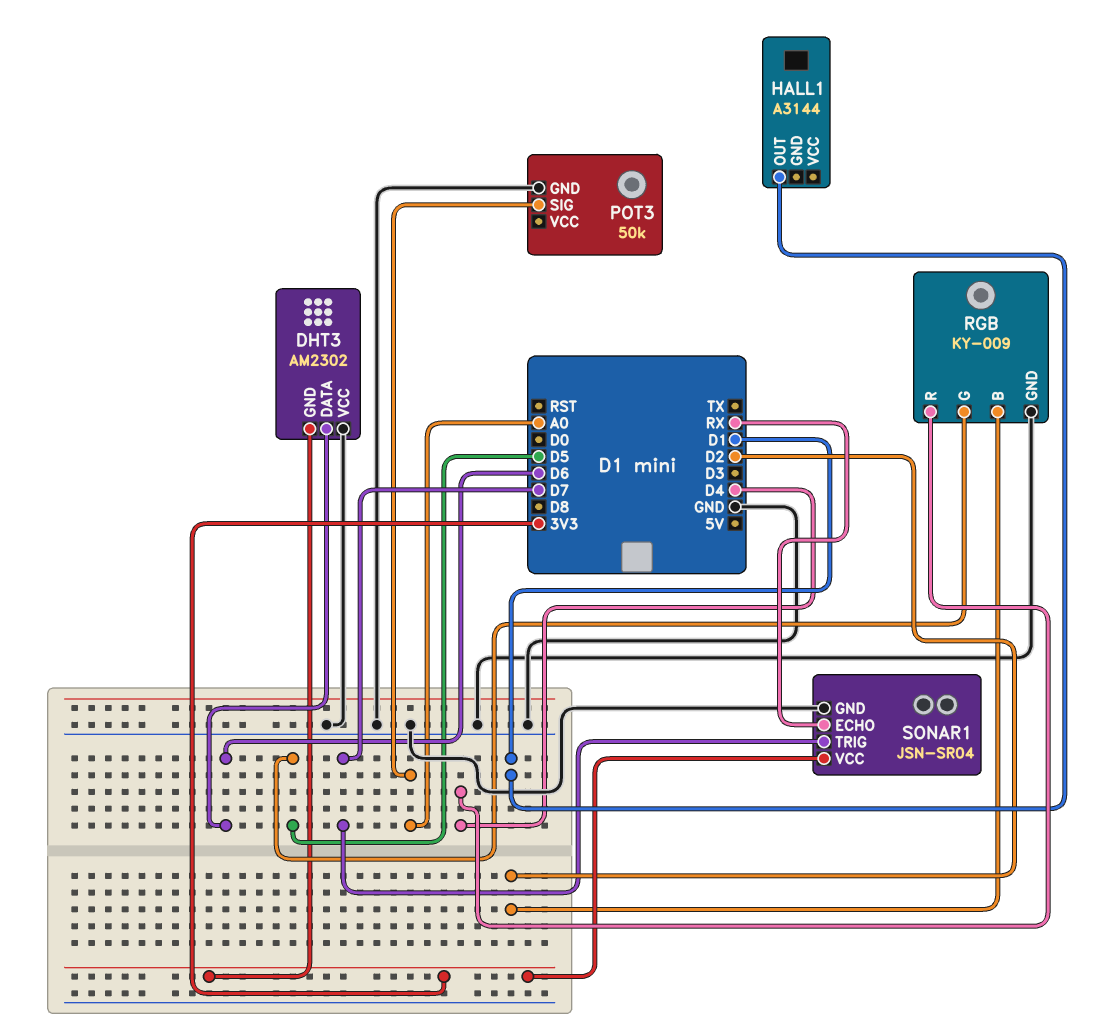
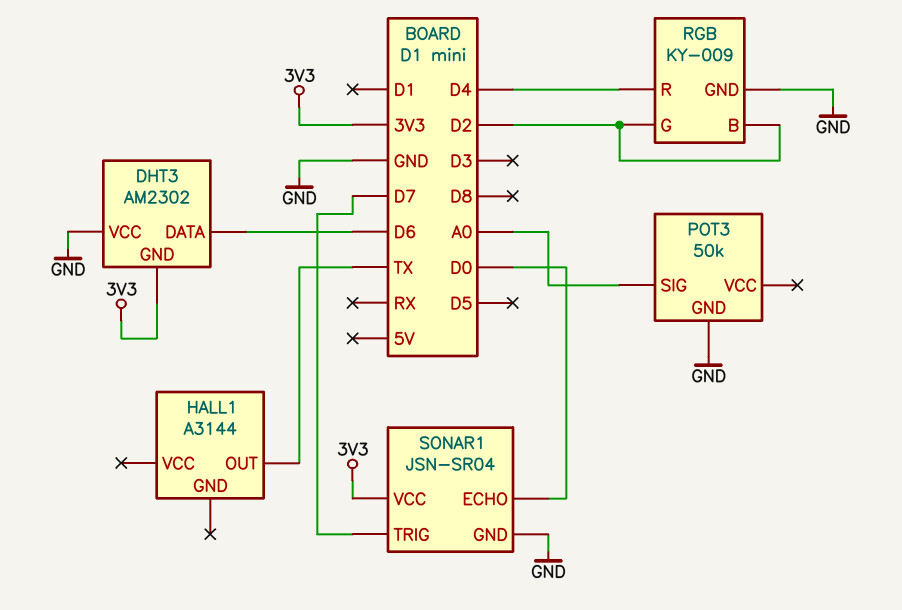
HALL1 pin OUT: D1 -> TX
RGB pin G: D5 -> D2
SONAR1 pin ECHO: RX -> D0

